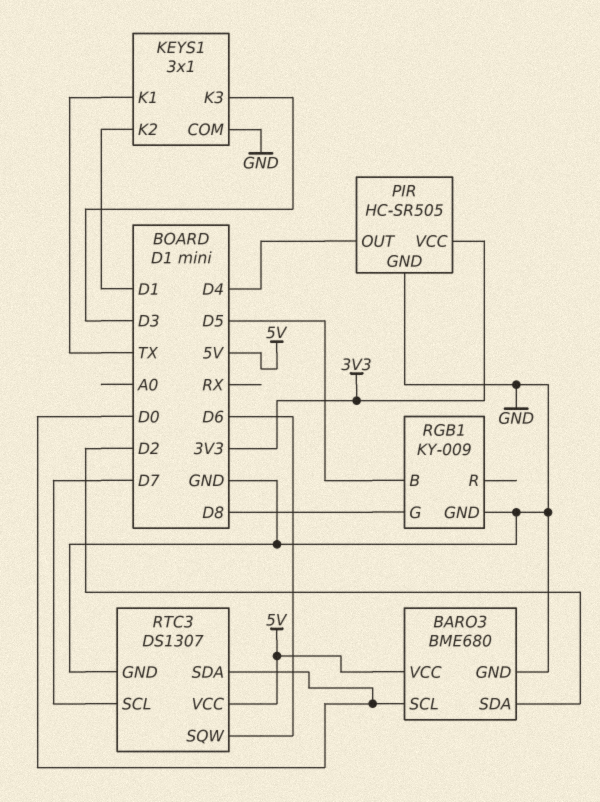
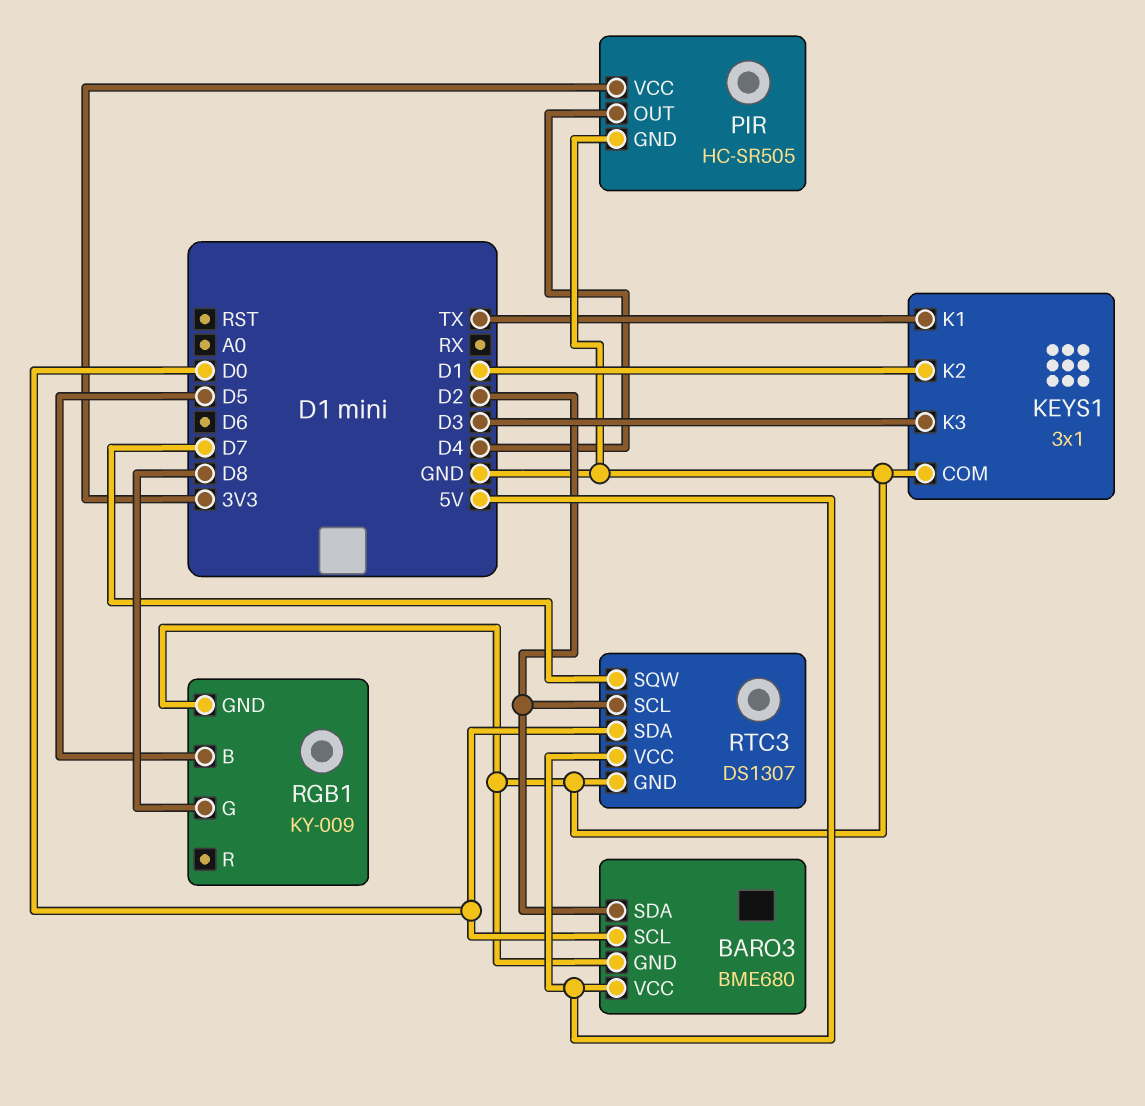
RTC3 pin SCL: D7 -> D2
RTC3 pin SQW: D6 -> D7

